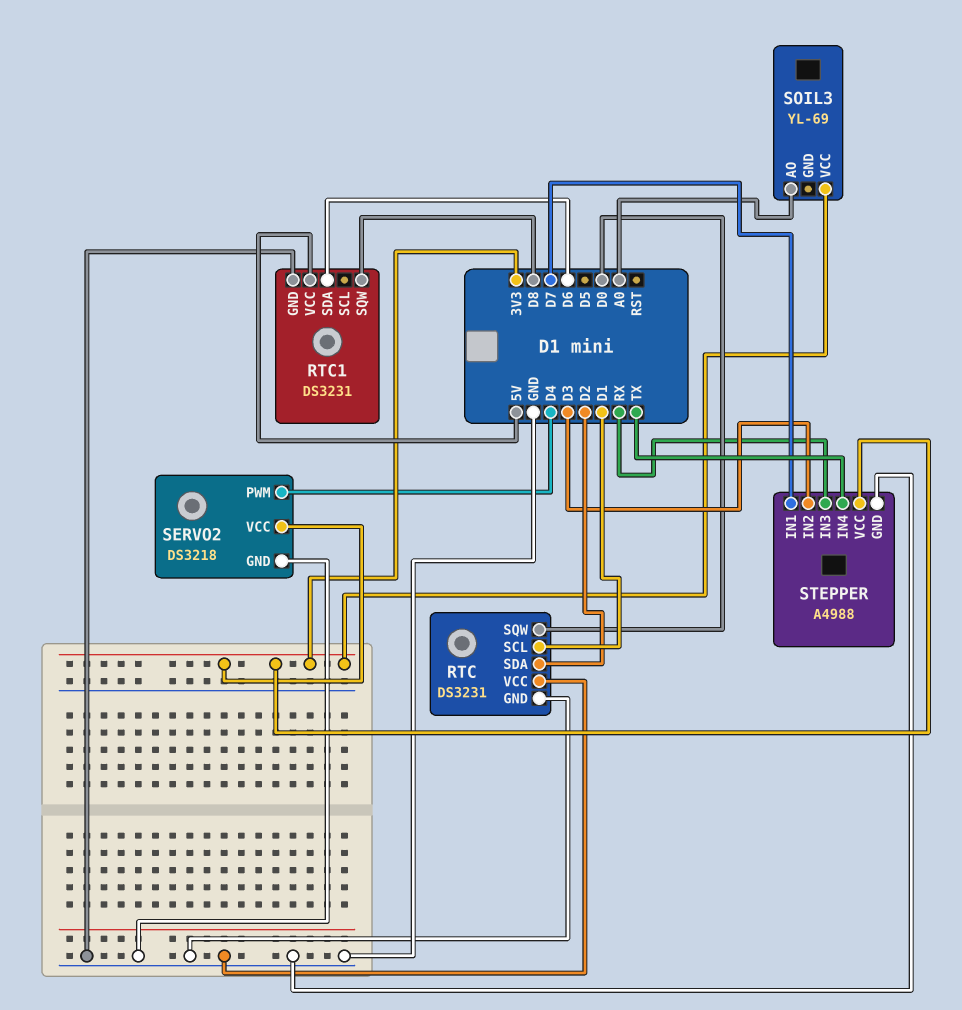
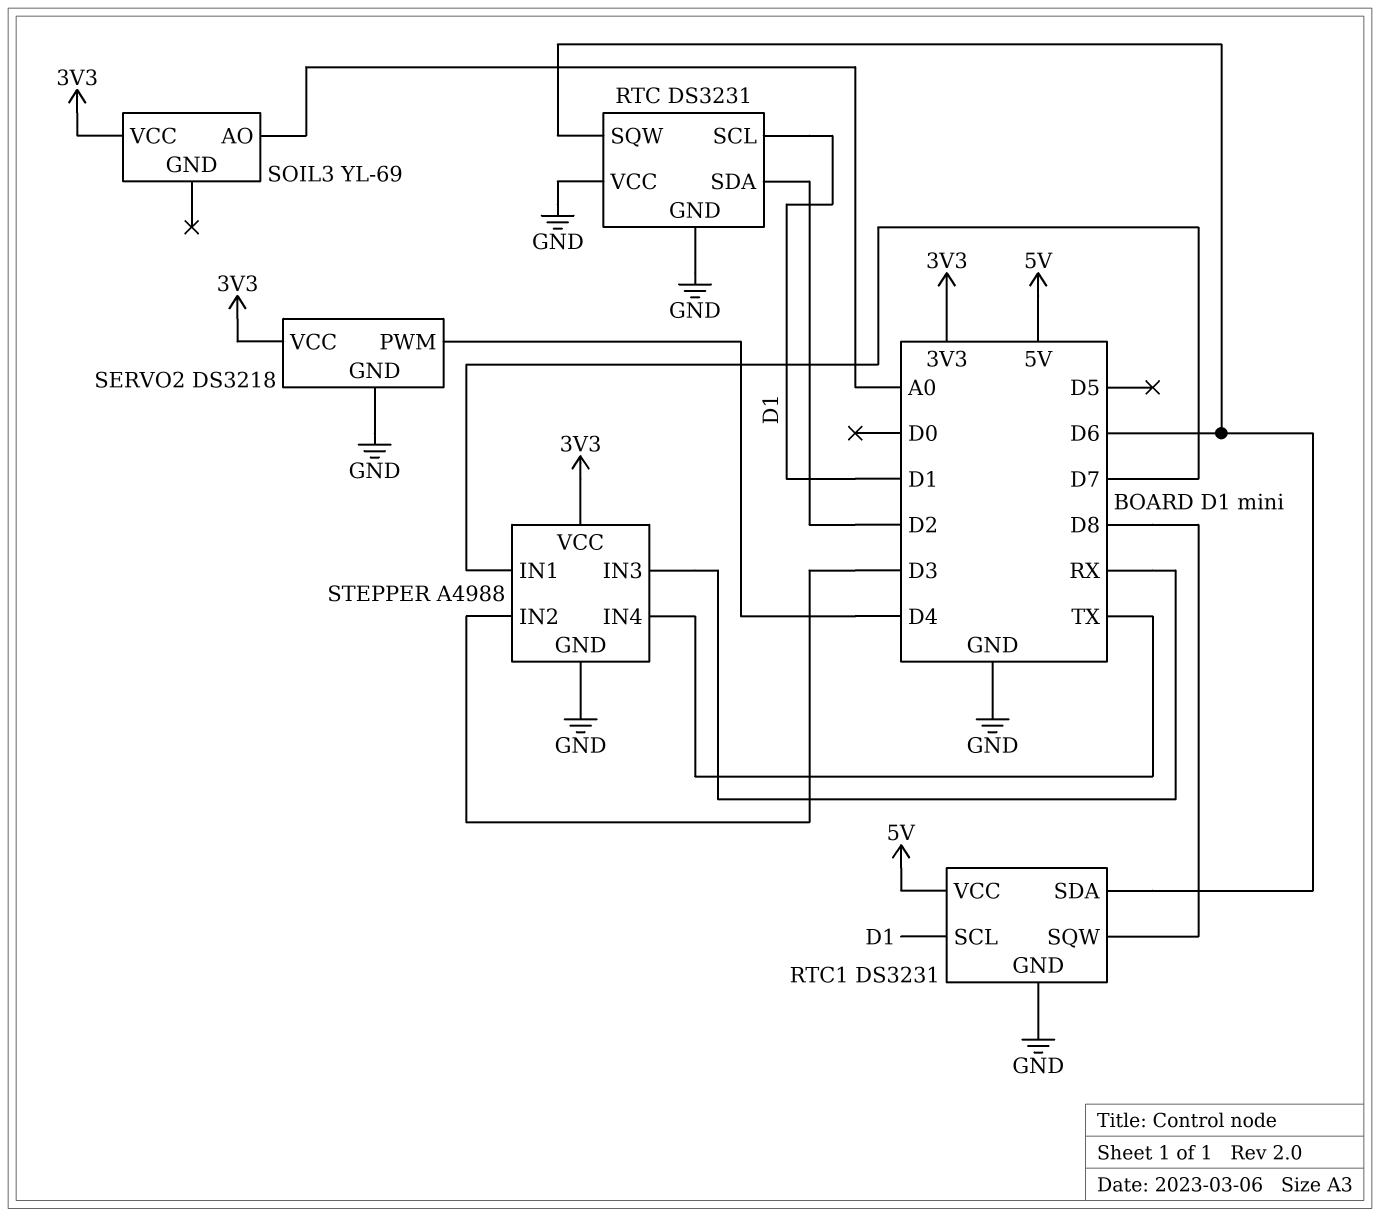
RTC pin SQW: D0 -> D6
RTC1 pin SCL: none -> D1

